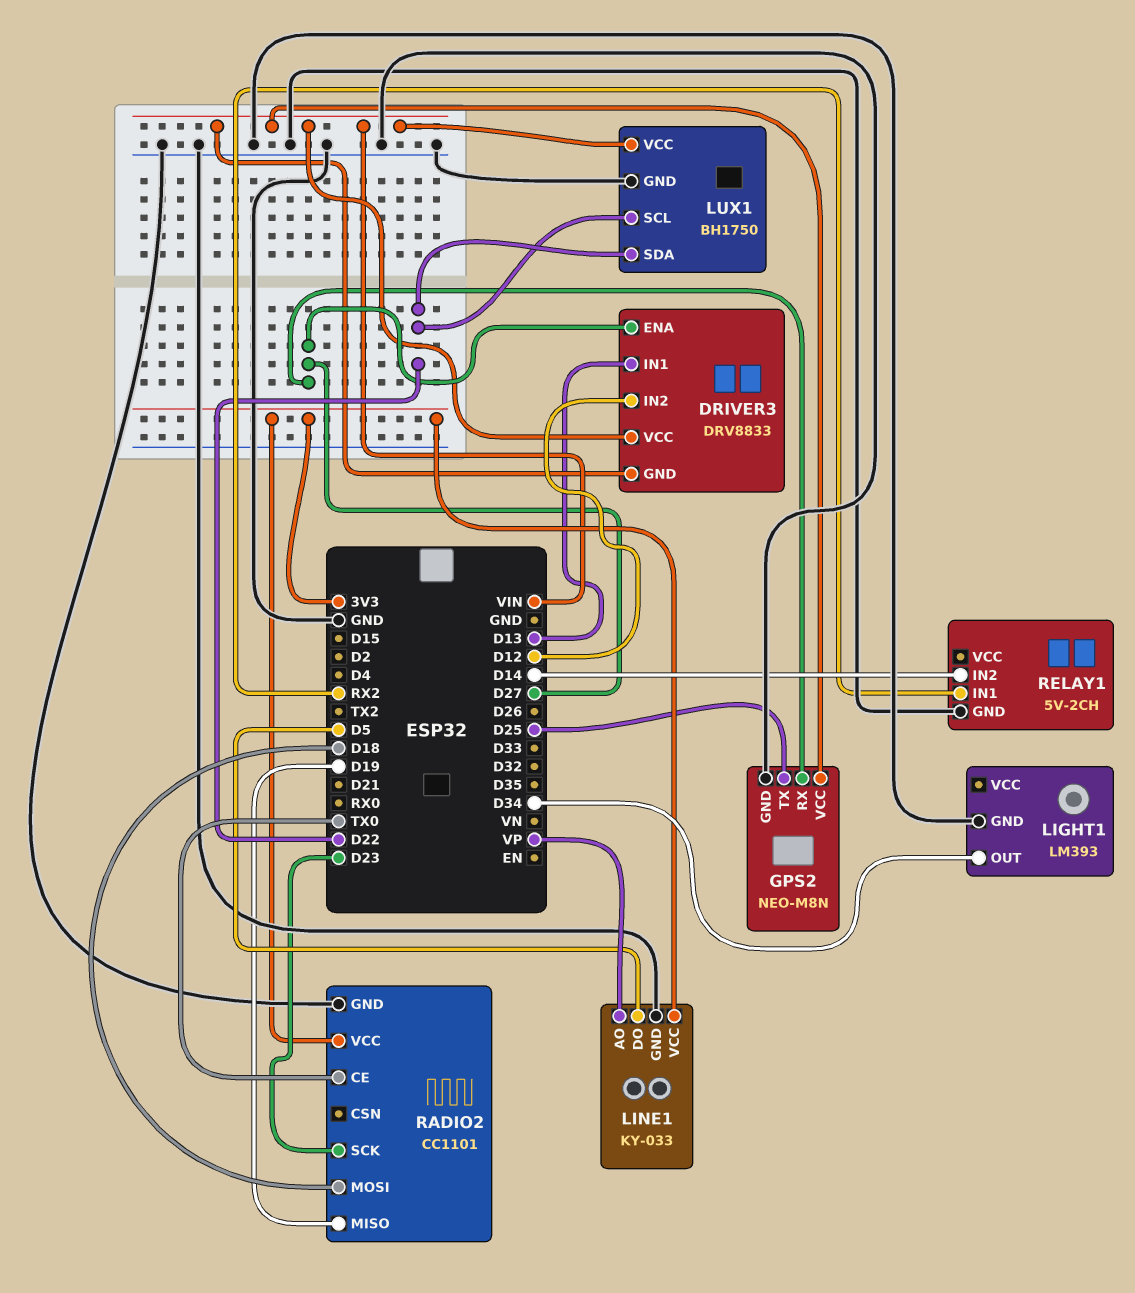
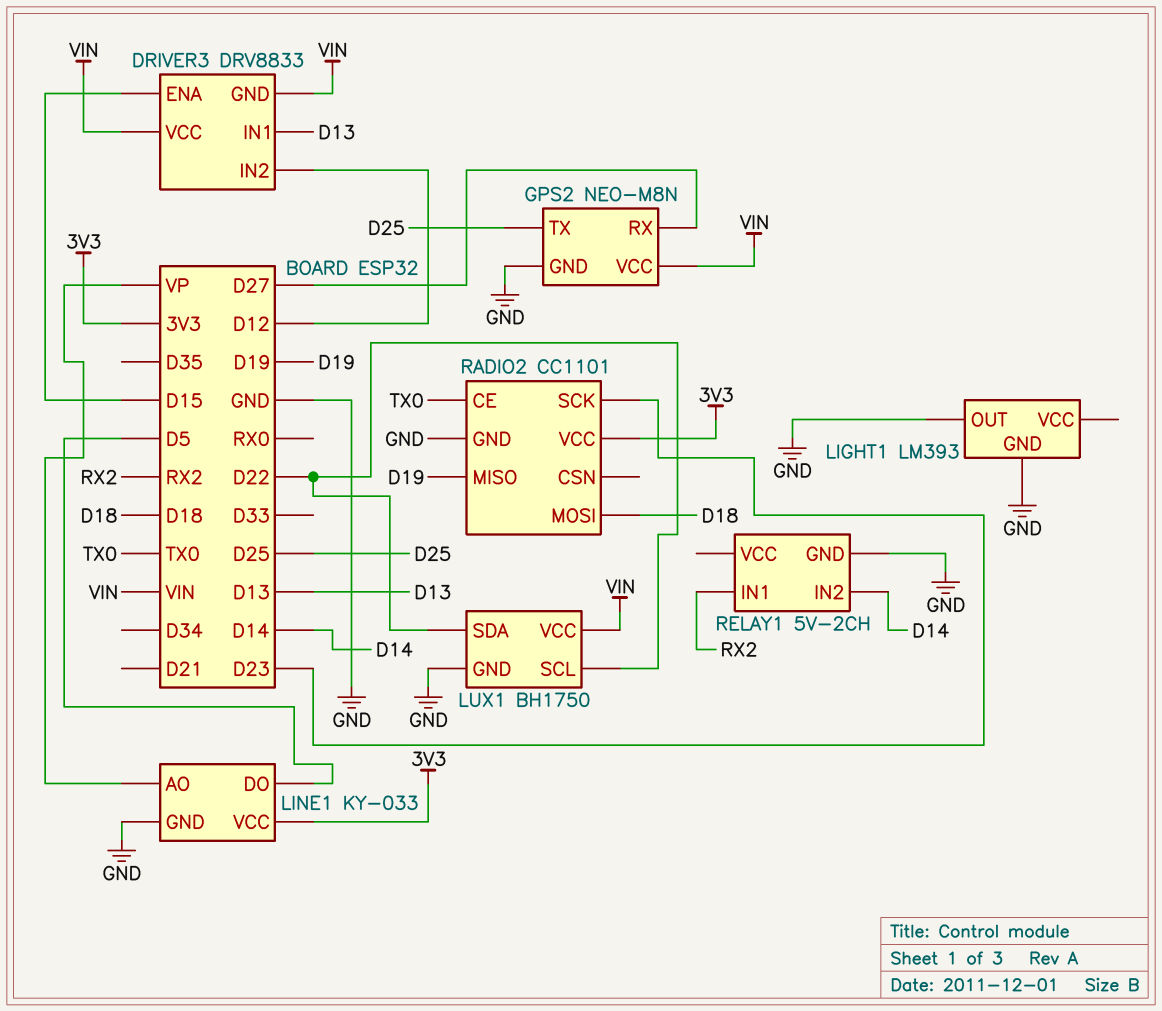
DRIVER3 pin ENA: D27 -> D15
LIGHT1 pin OUT: D34 -> GND

